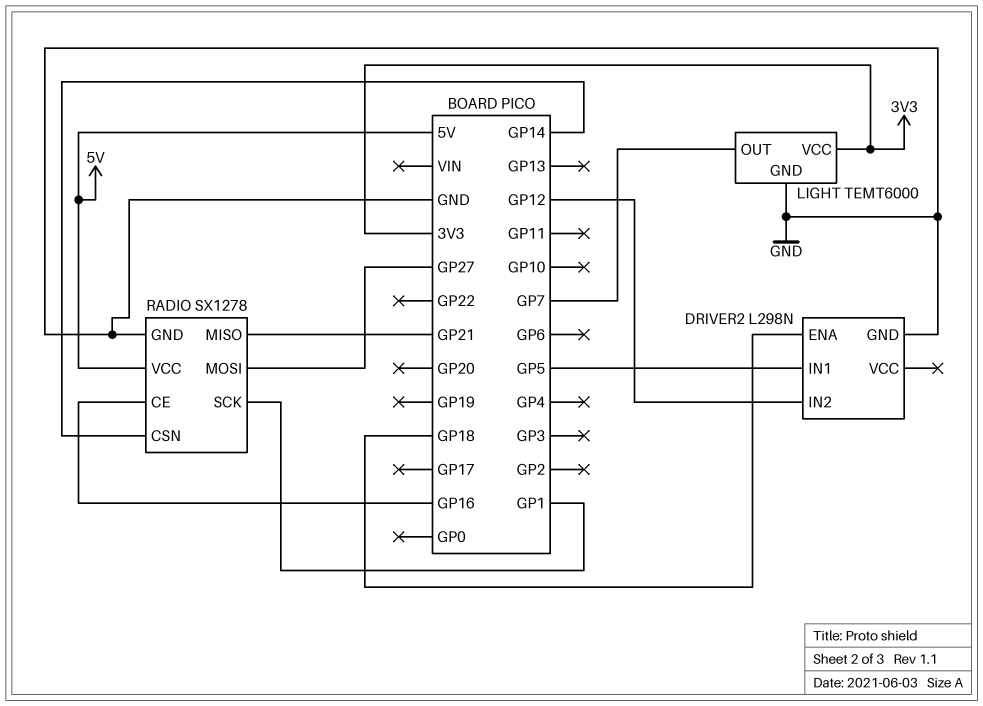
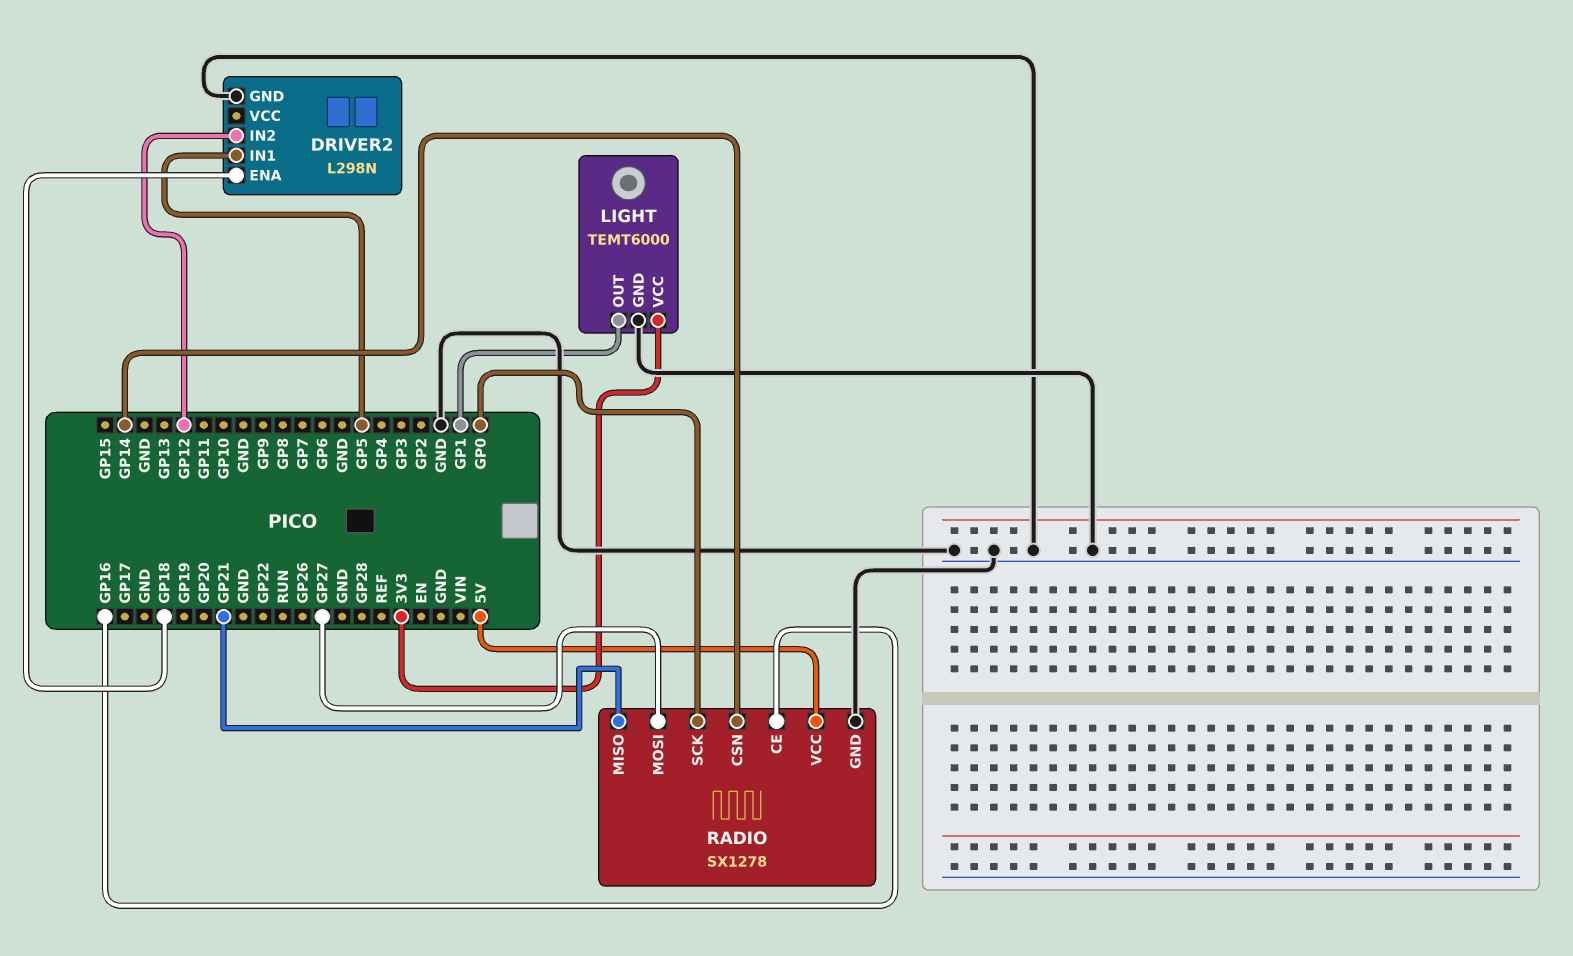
LIGHT pin OUT: GP7 -> GP1
RADIO pin SCK: GP1 -> GP0

